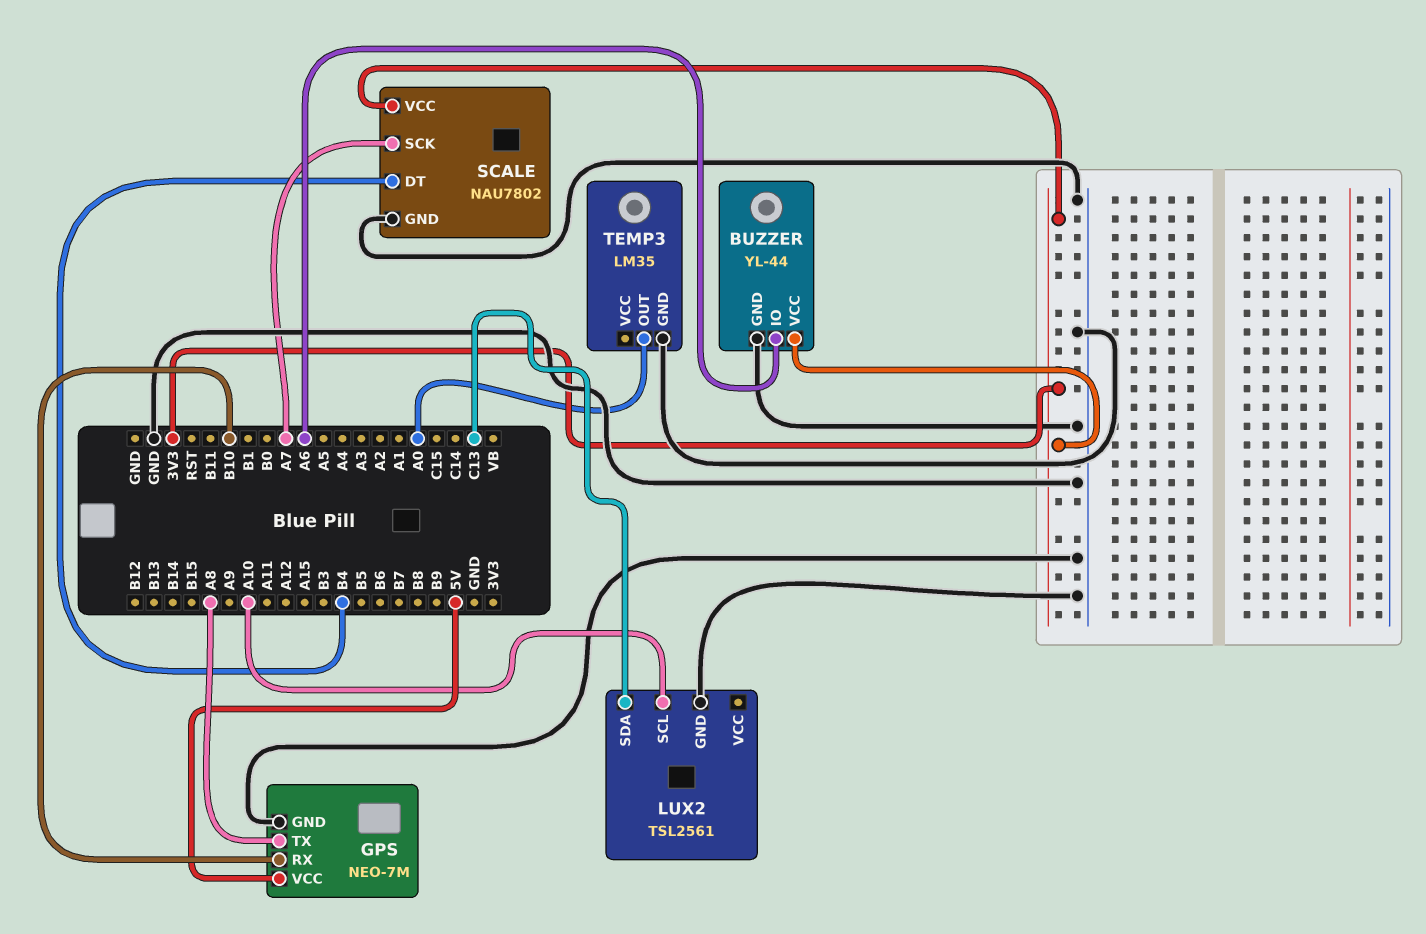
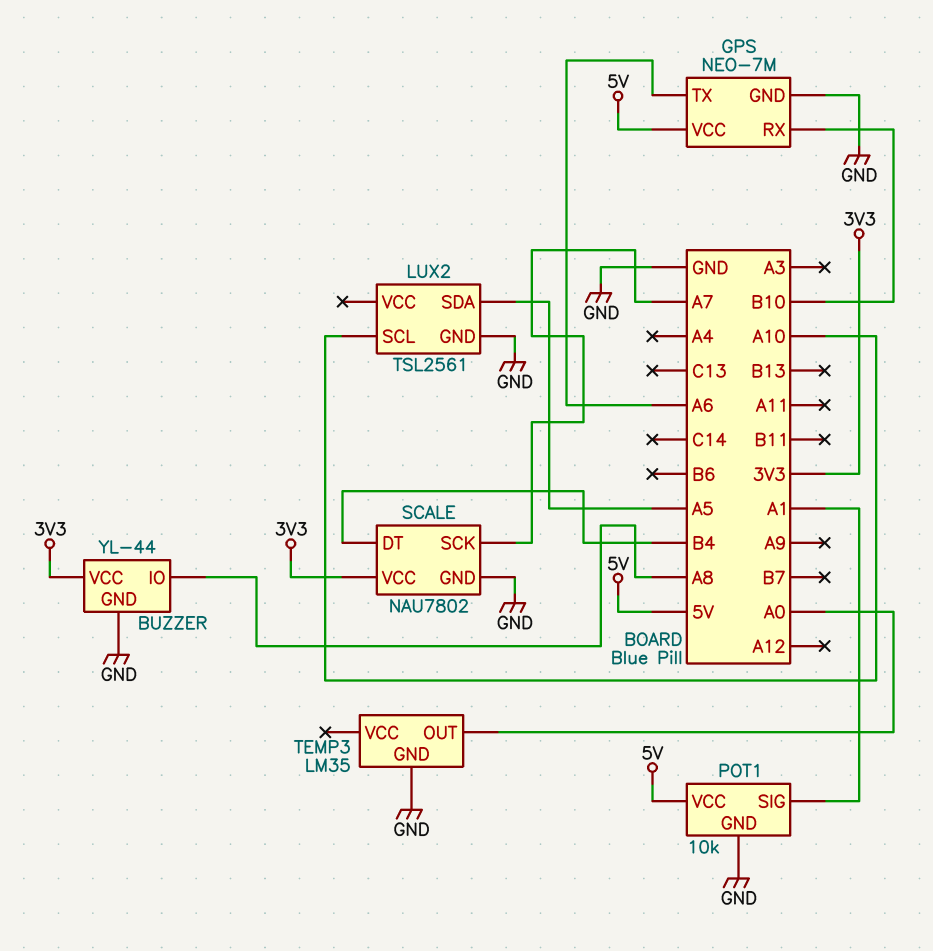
BUZZER pin IO: A6 -> A8
GPS pin TX: A8 -> A6
LUX2 pin SDA: C13 -> A5
POT1: none -> 10k
POT1 pin GND: none -> GND
POT1 pin SIG: none -> A1
POT1 pin VCC: none -> 5V

